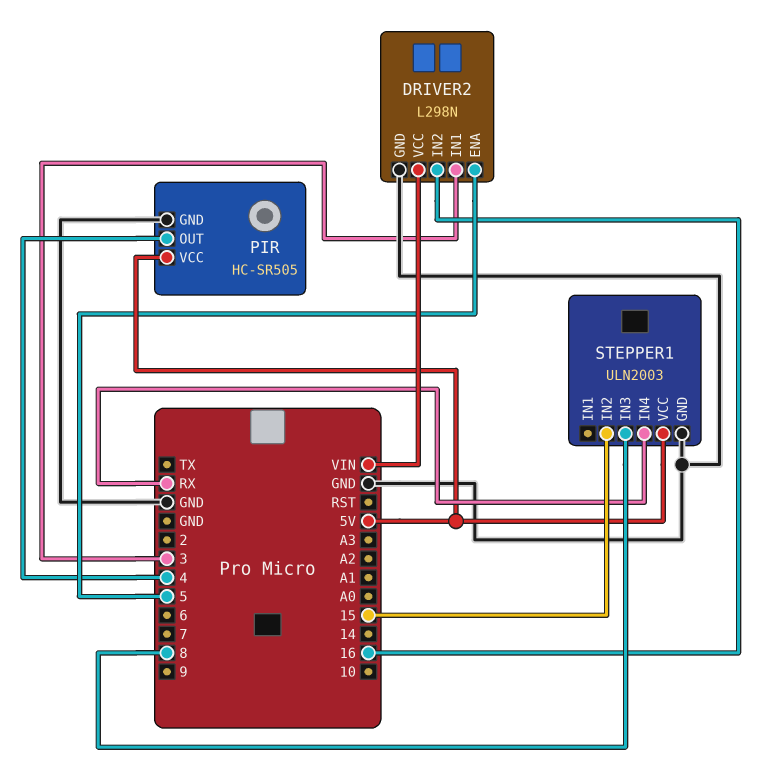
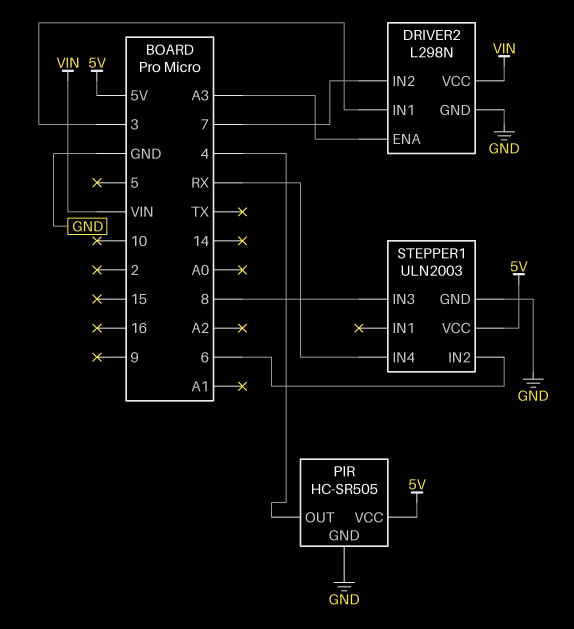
DRIVER2 pin ENA: 5 -> A3
DRIVER2 pin IN2: 16 -> 7
STEPPER1 pin IN2: 15 -> 6

